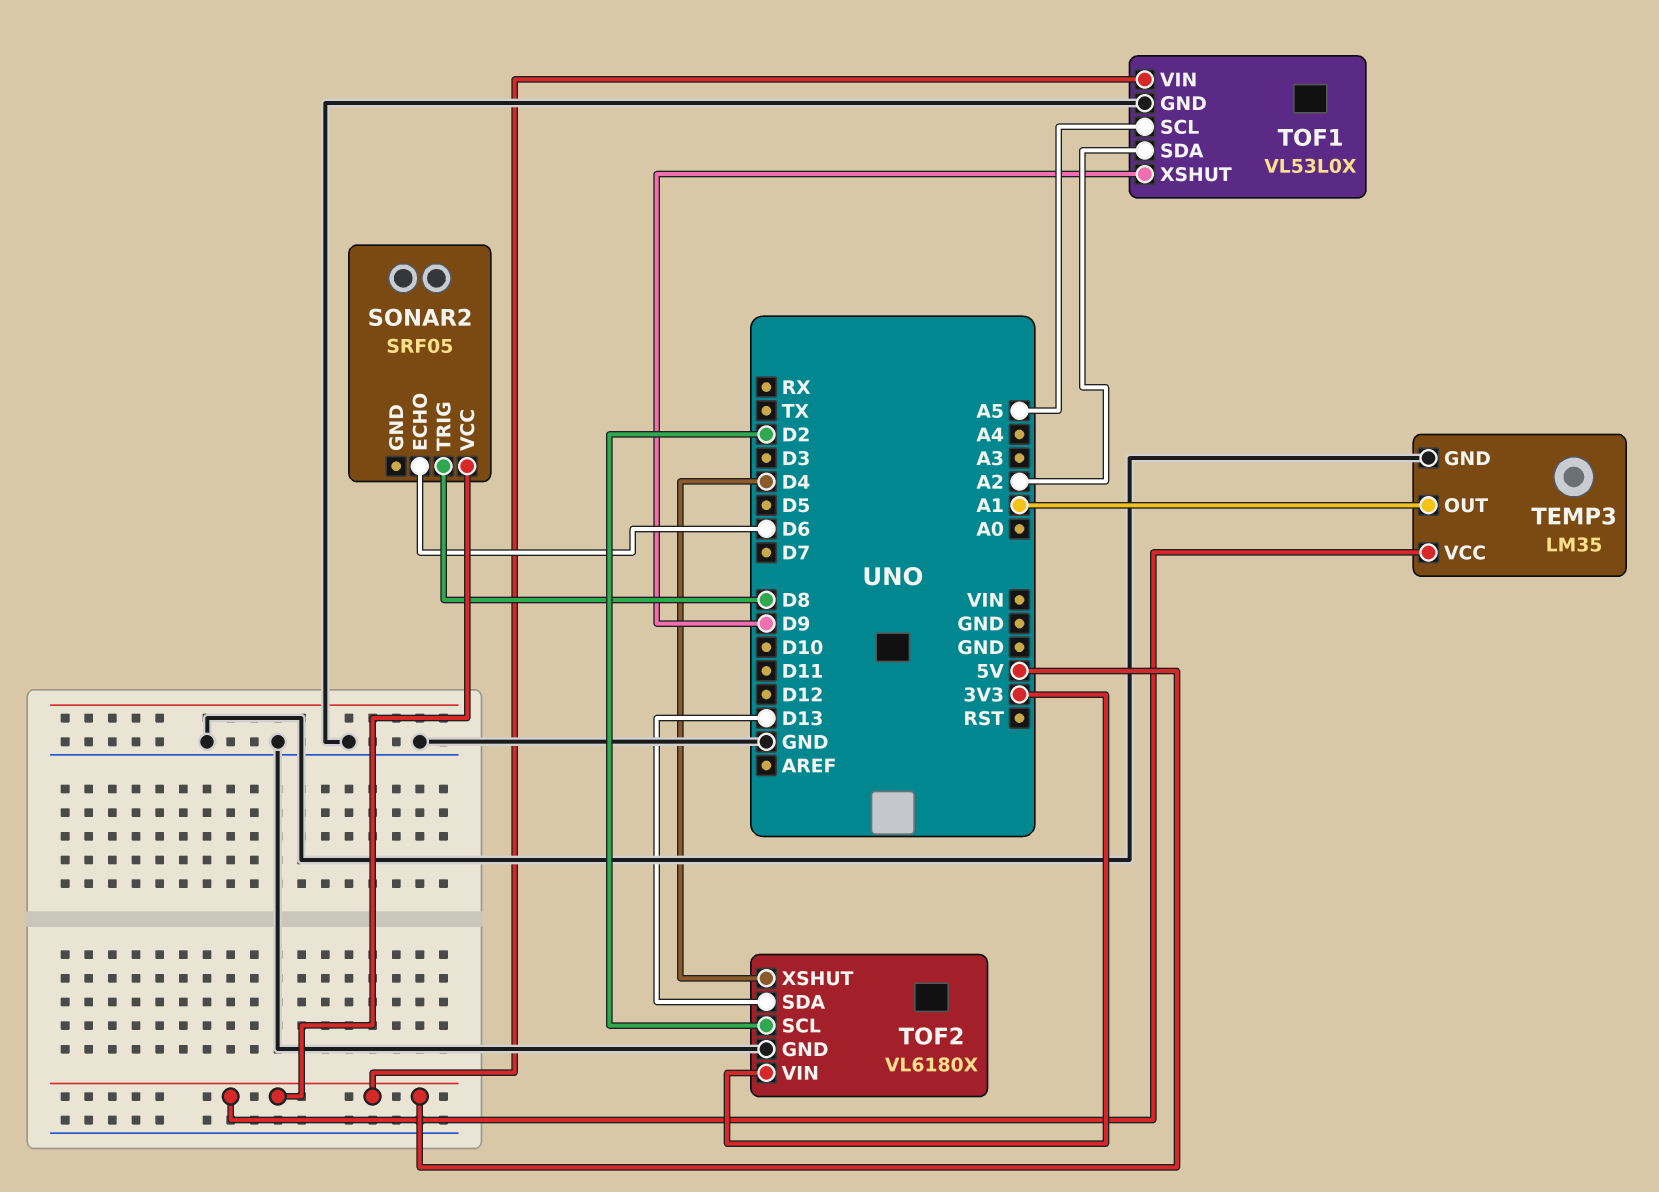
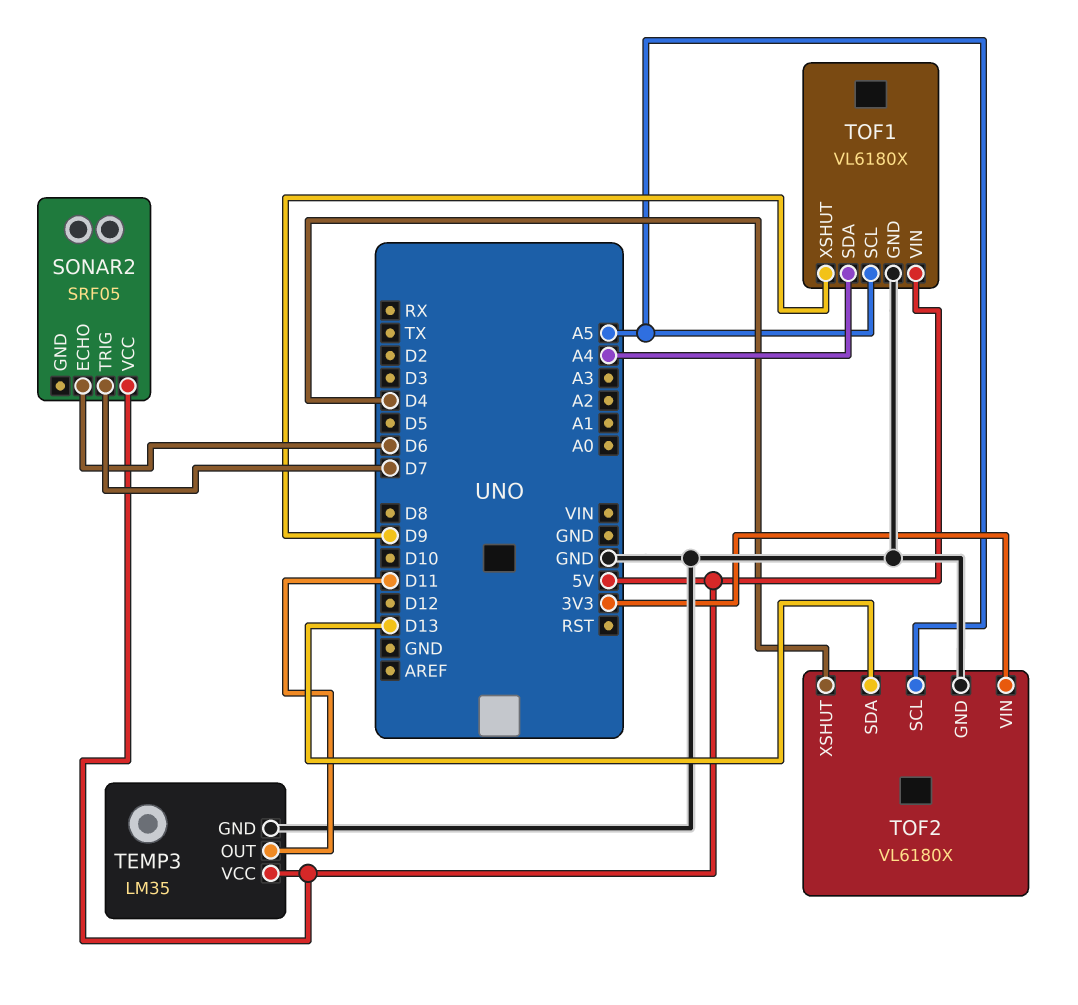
SONAR2 pin TRIG: D8 -> D7
TEMP3 pin OUT: A1 -> D11
TOF1: VL53L0X -> VL6180X
TOF1 pin SDA: A2 -> A4
TOF2 pin SCL: D2 -> A5

